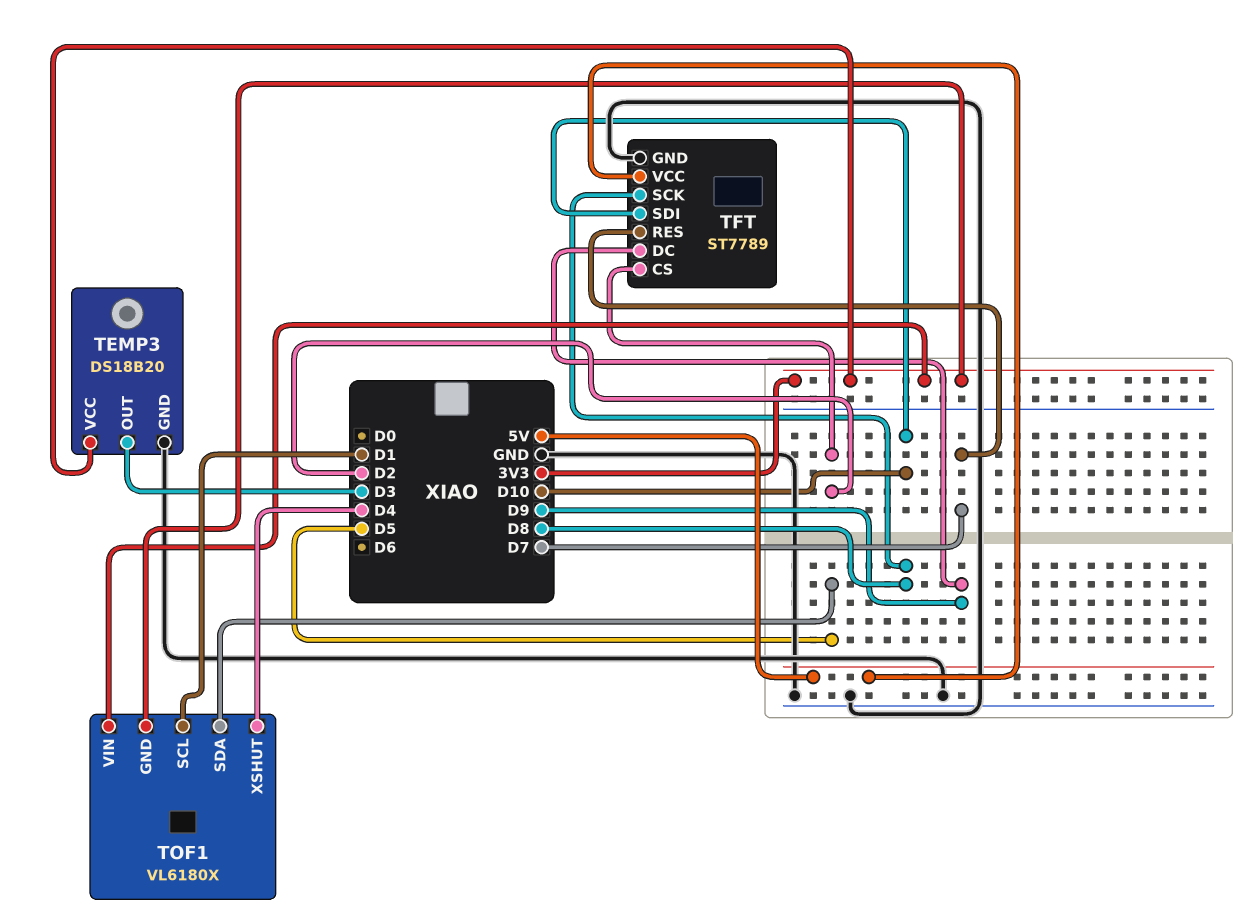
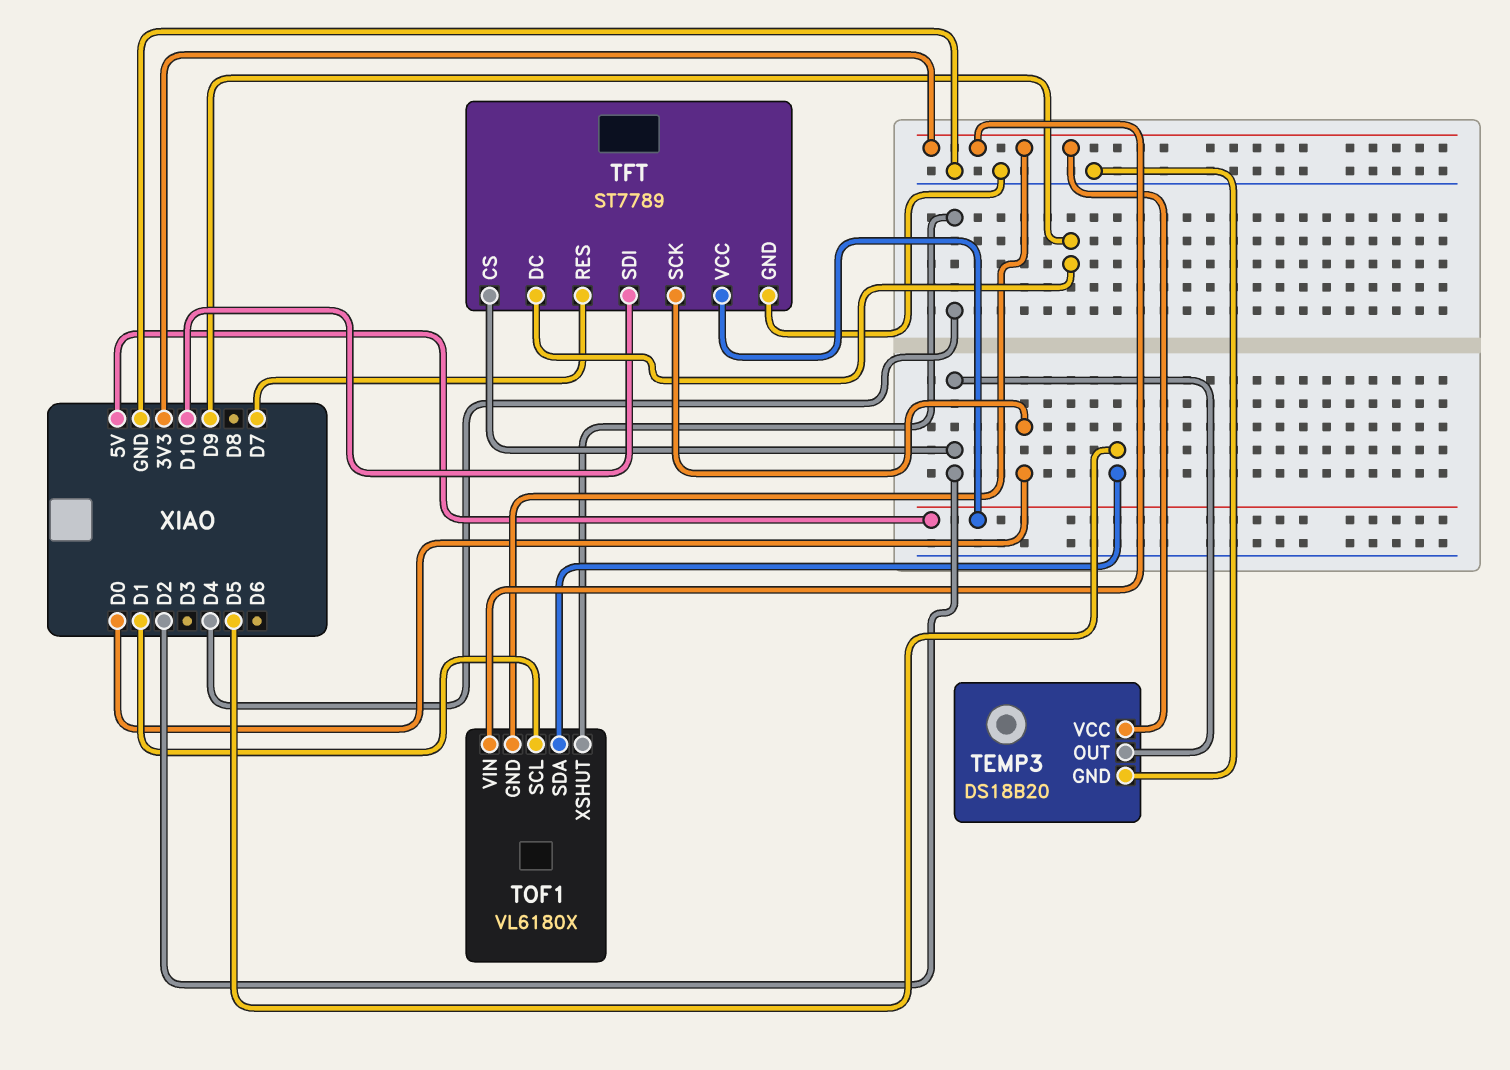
TEMP3 pin OUT: D3 -> D2
TFT pin SCK: D8 -> D0

